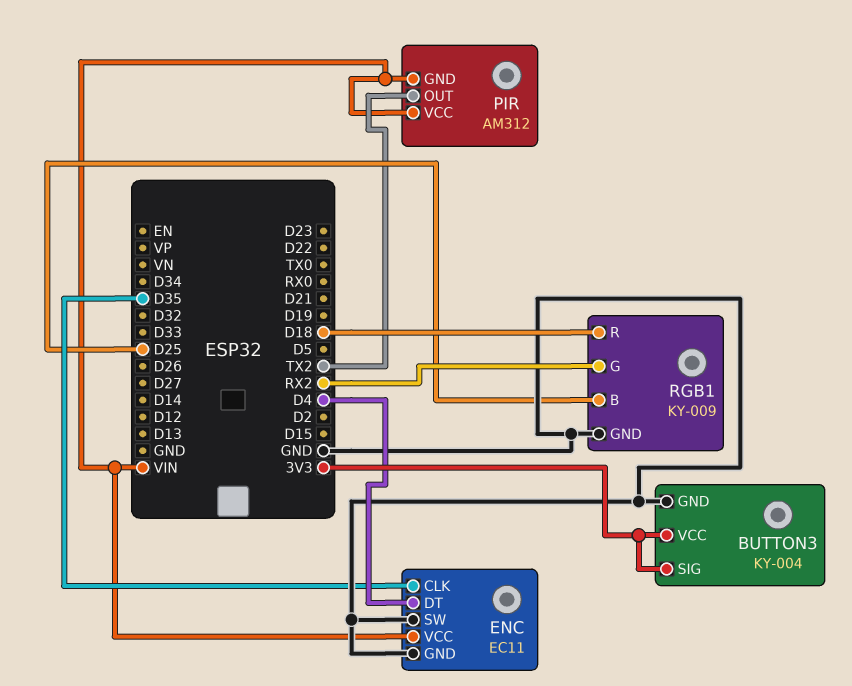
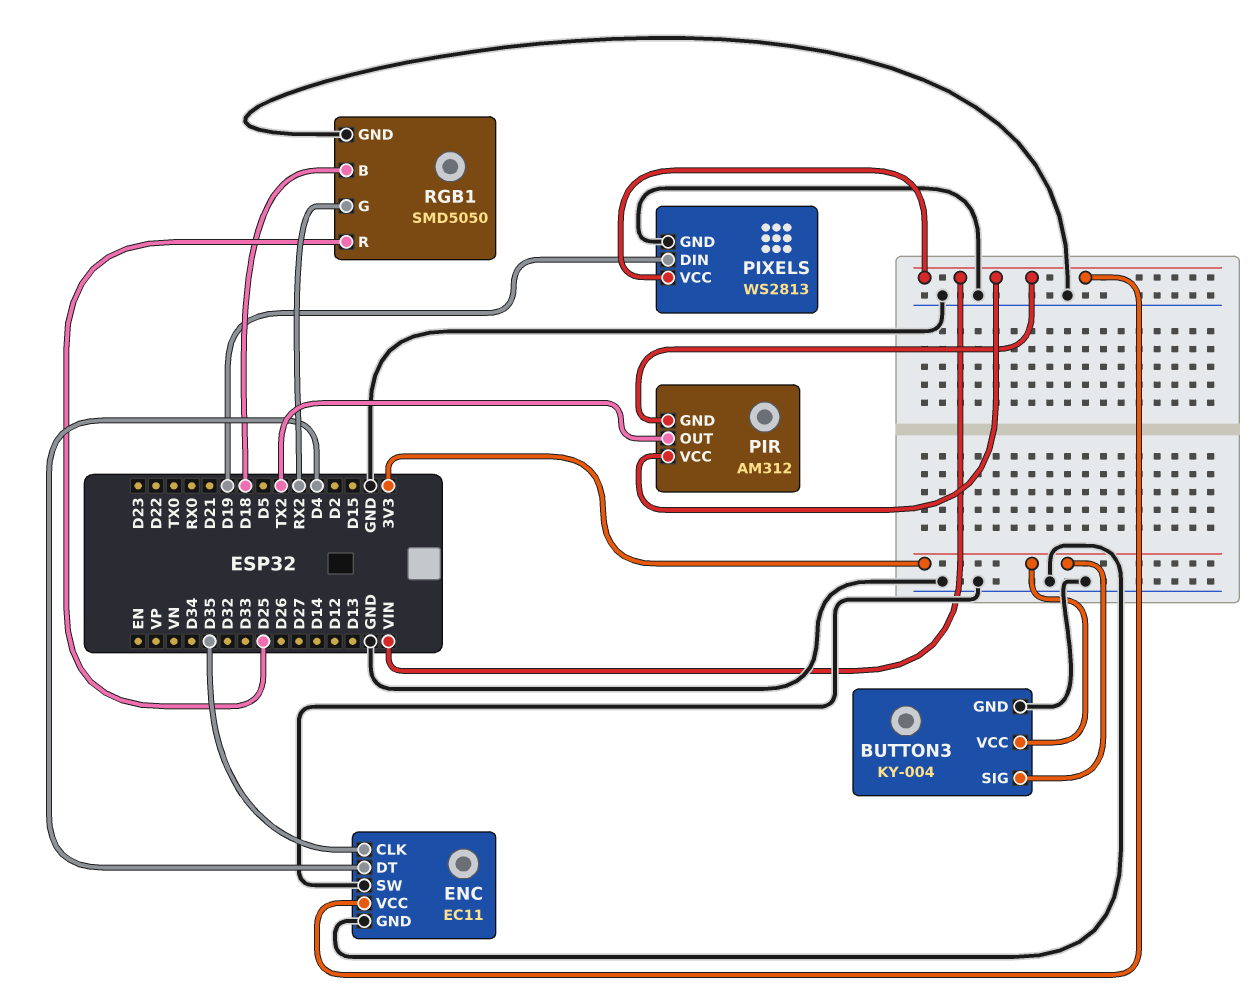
PIXELS: none -> WS2813
PIXELS pin DIN: none -> D19
PIXELS pin GND: none -> GND
PIXELS pin VCC: none -> VIN
RGB1: KY-009 -> SMD5050
RGB1 pin B: D25 -> D18
RGB1 pin R: D18 -> D25

